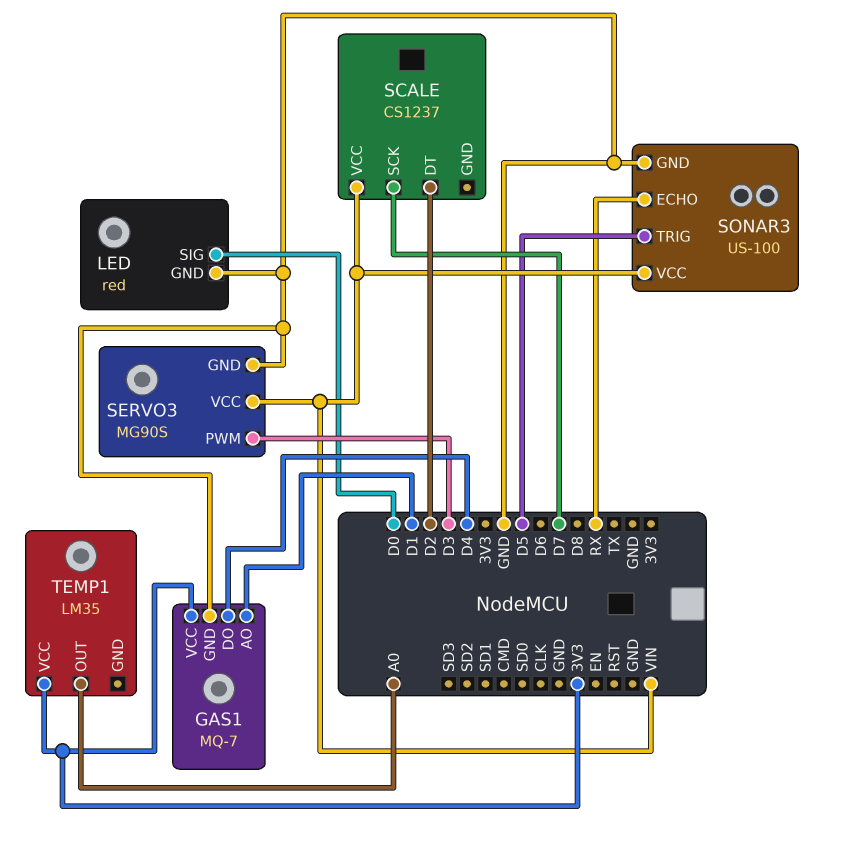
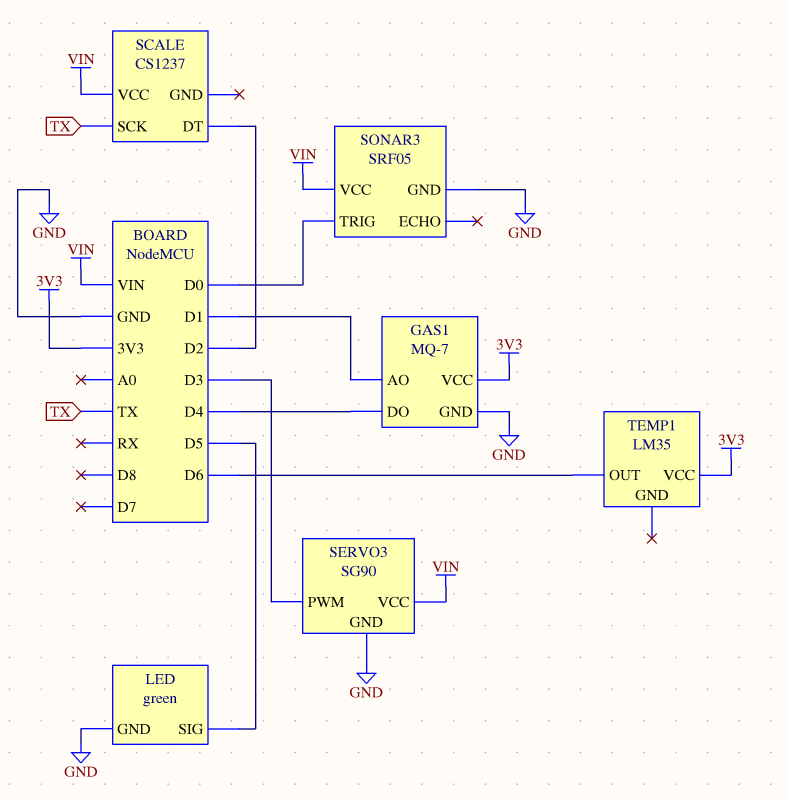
LED: red -> green
LED pin SIG: D0 -> D5
SCALE pin SCK: D7 -> TX
SERVO3: MG90S -> SG90
SONAR3: US-100 -> SRF05
SONAR3 pin ECHO: RX -> none
SONAR3 pin TRIG: D5 -> D0
TEMP1 pin OUT: A0 -> D6

